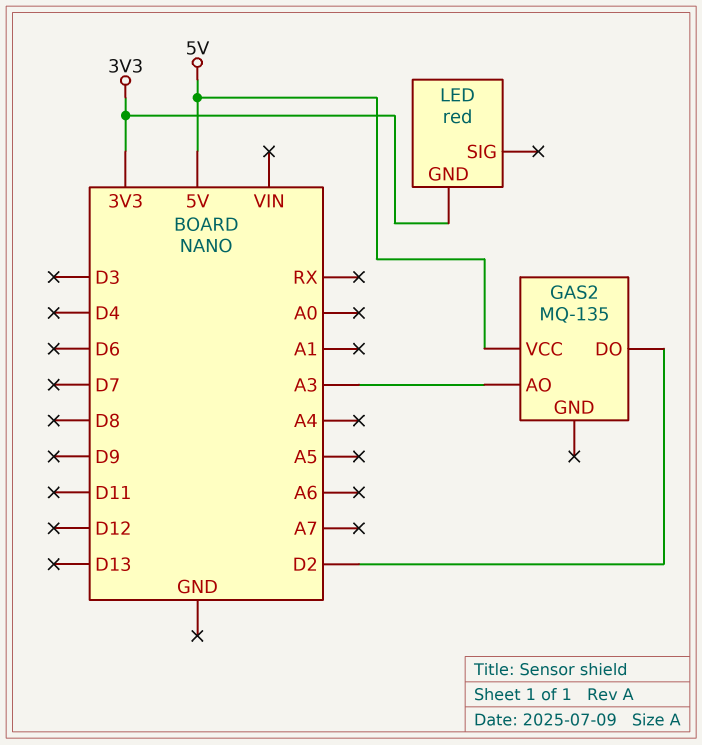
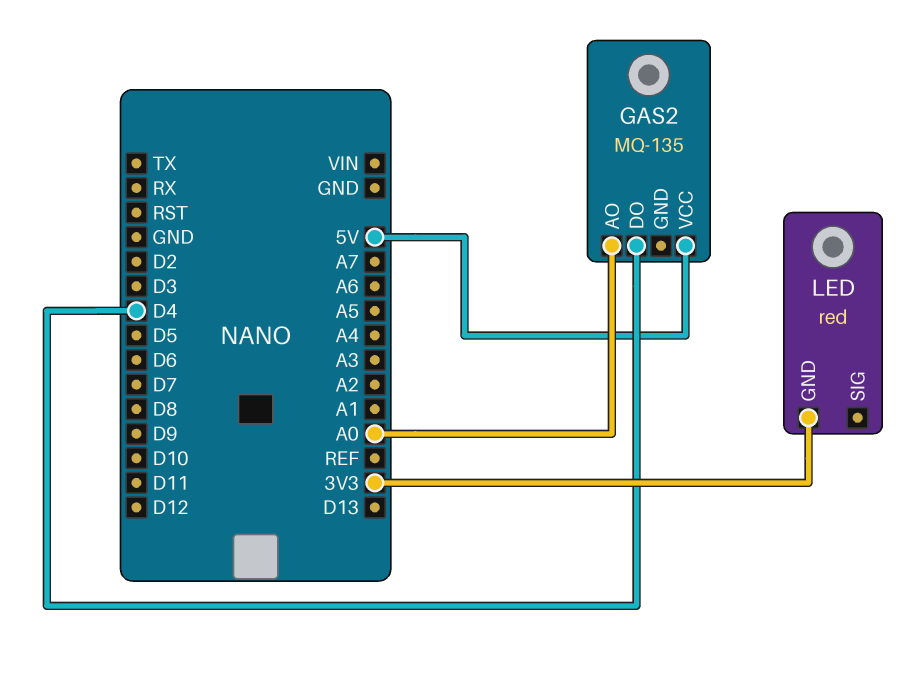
GAS2 pin AO: A3 -> A0
GAS2 pin DO: D2 -> D4

